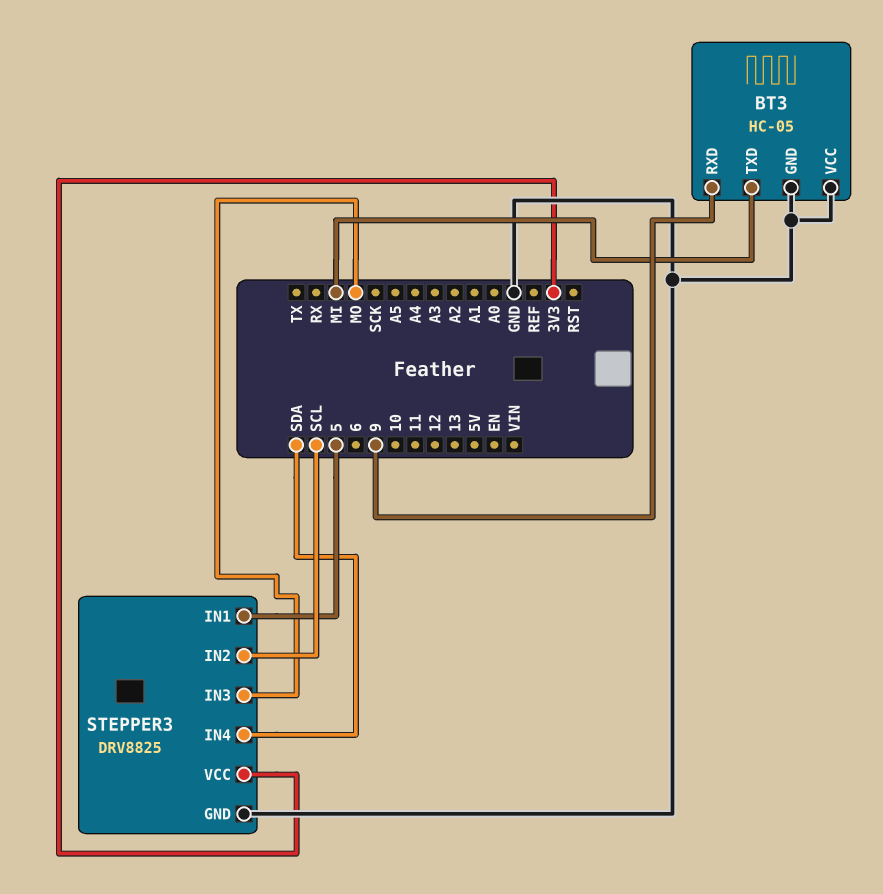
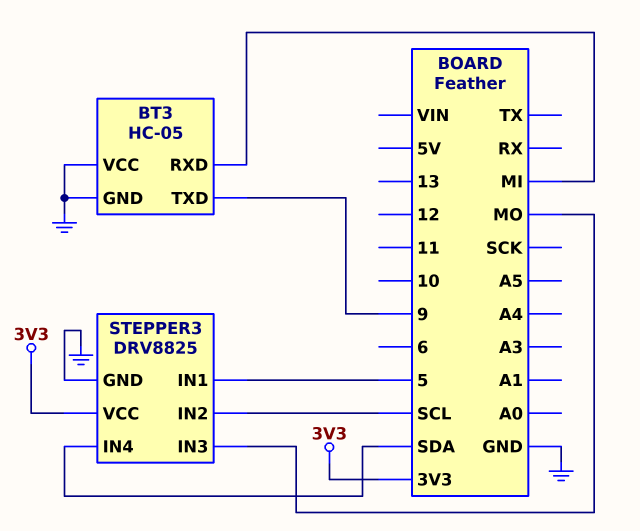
BT3 pin RXD: 9 -> MI
BT3 pin TXD: MI -> 9

